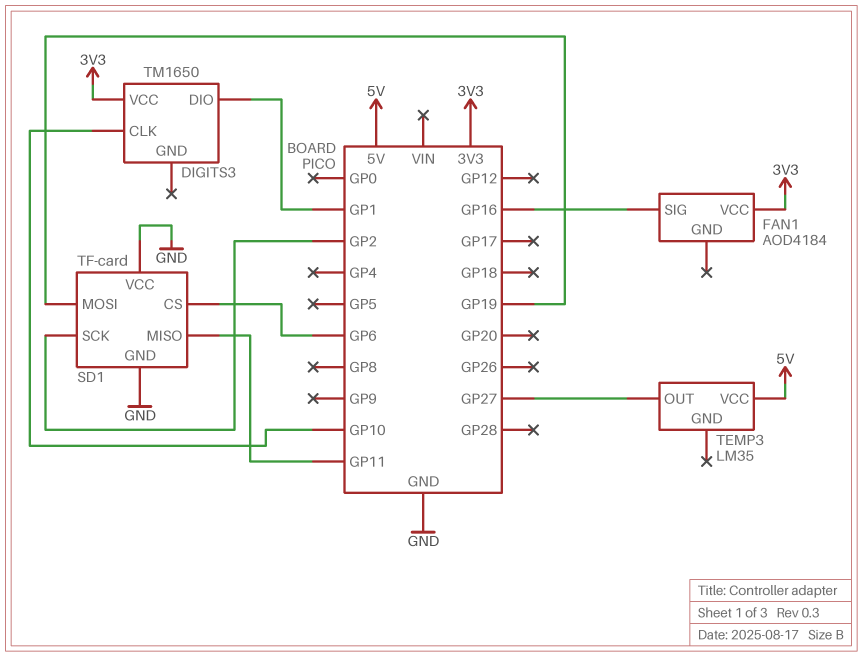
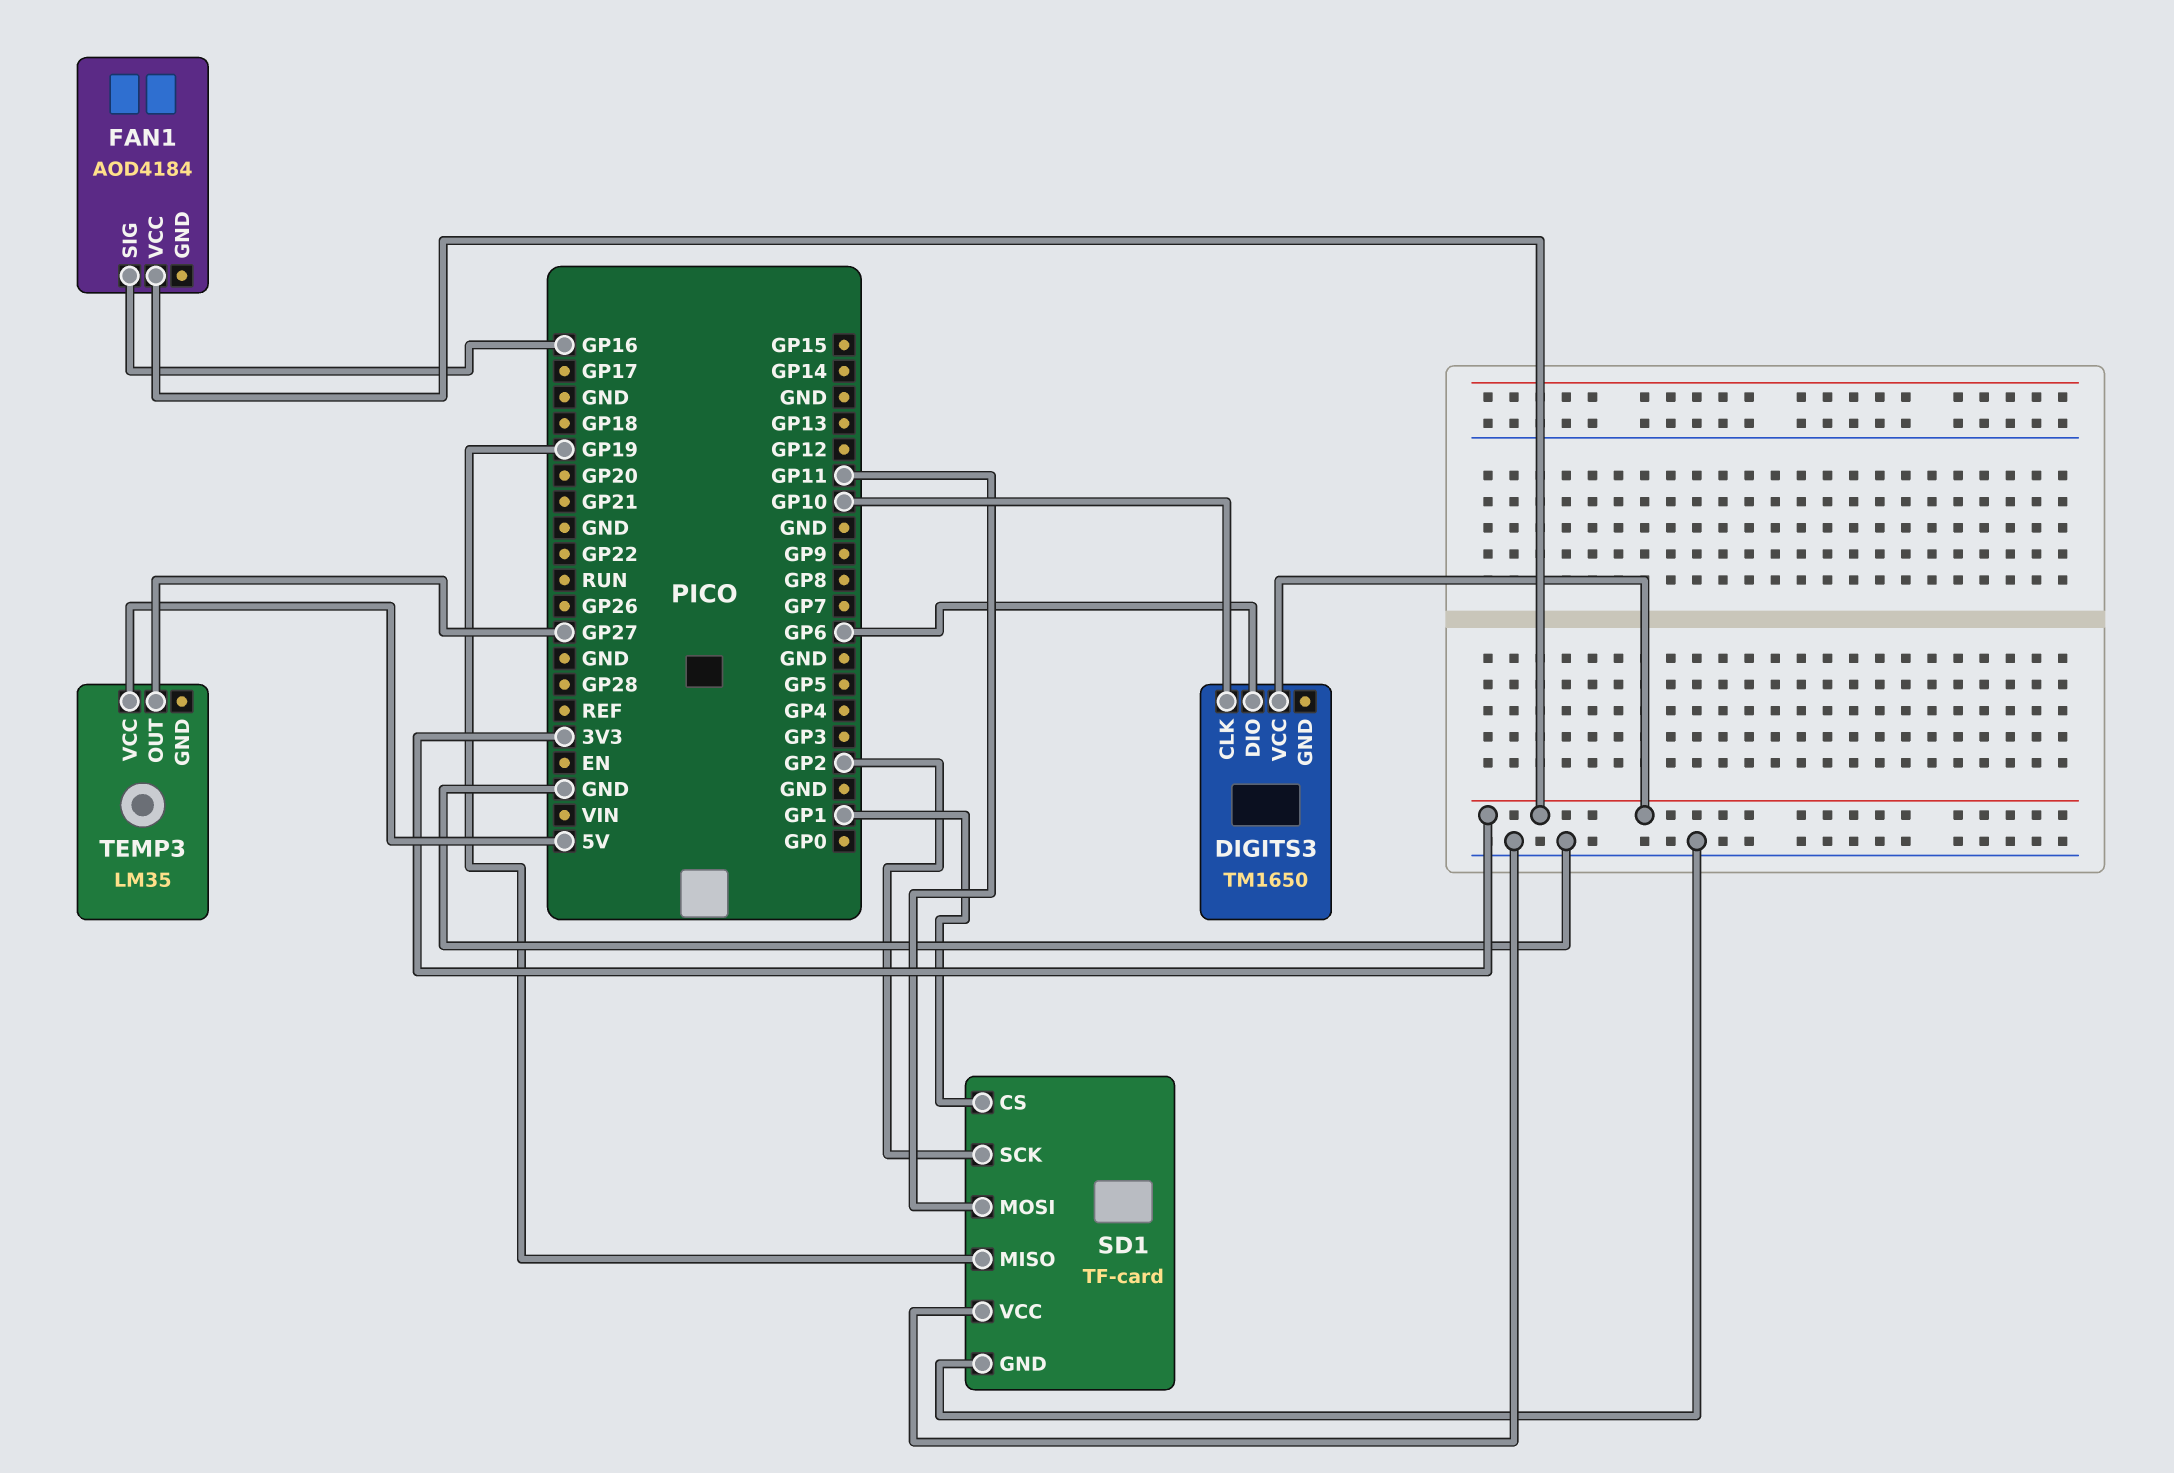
DIGITS3 pin DIO: GP1 -> GP6
SD1 pin CS: GP6 -> GP1
SD1 pin MISO: GP11 -> GP19
SD1 pin MOSI: GP19 -> GP11

